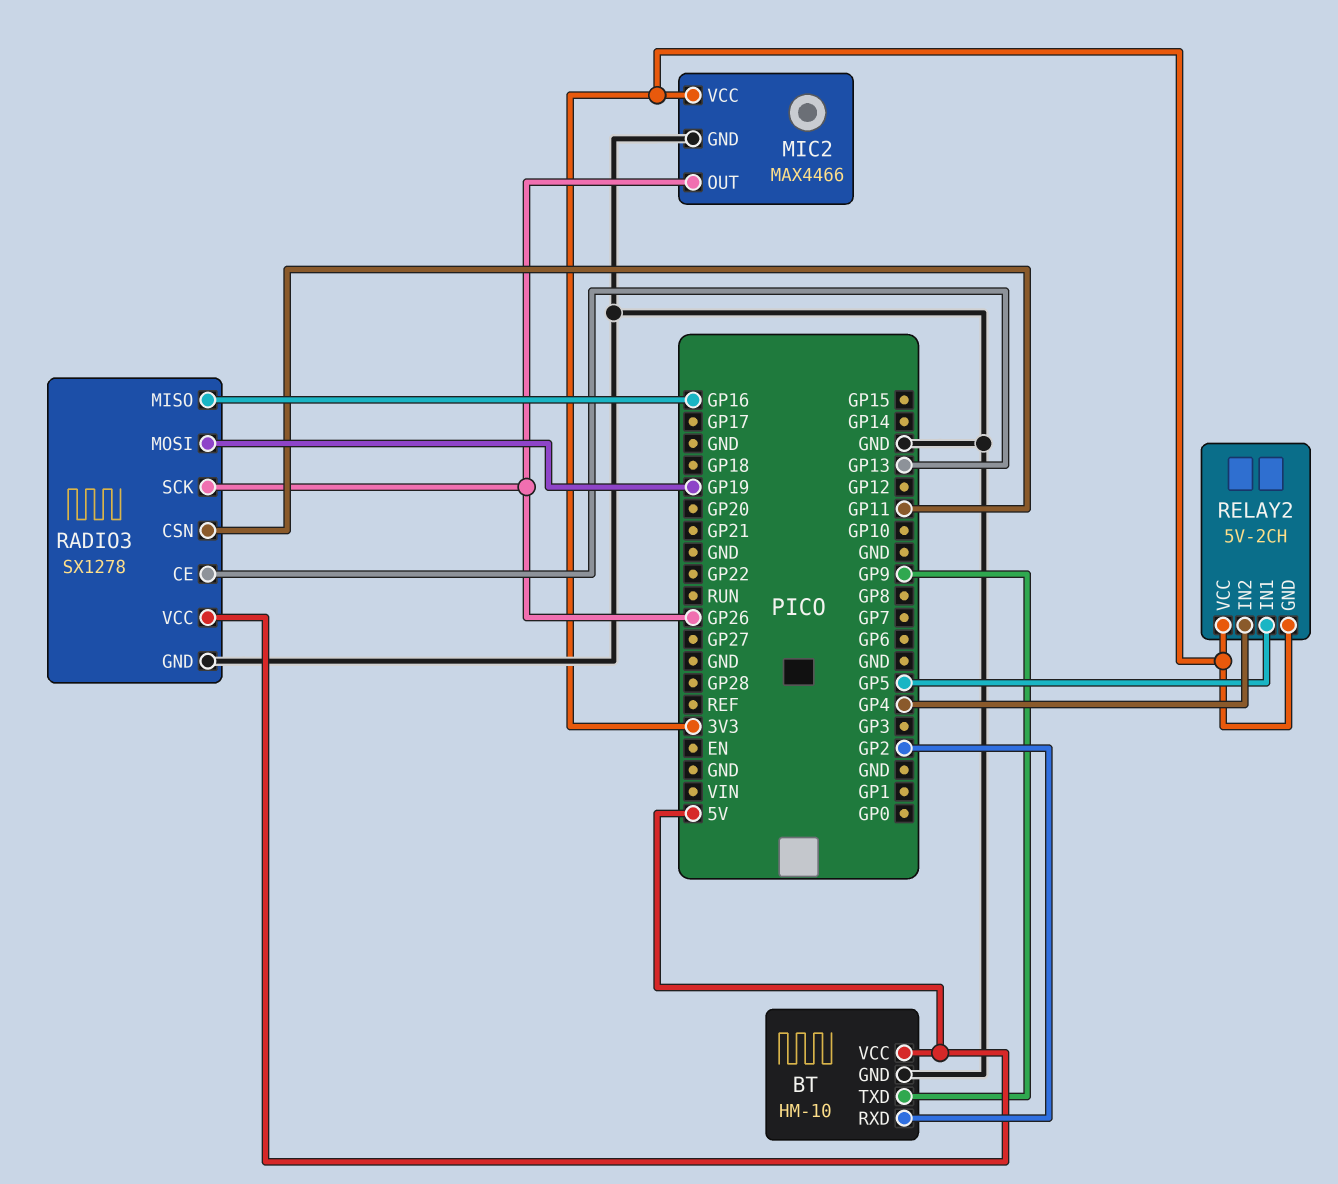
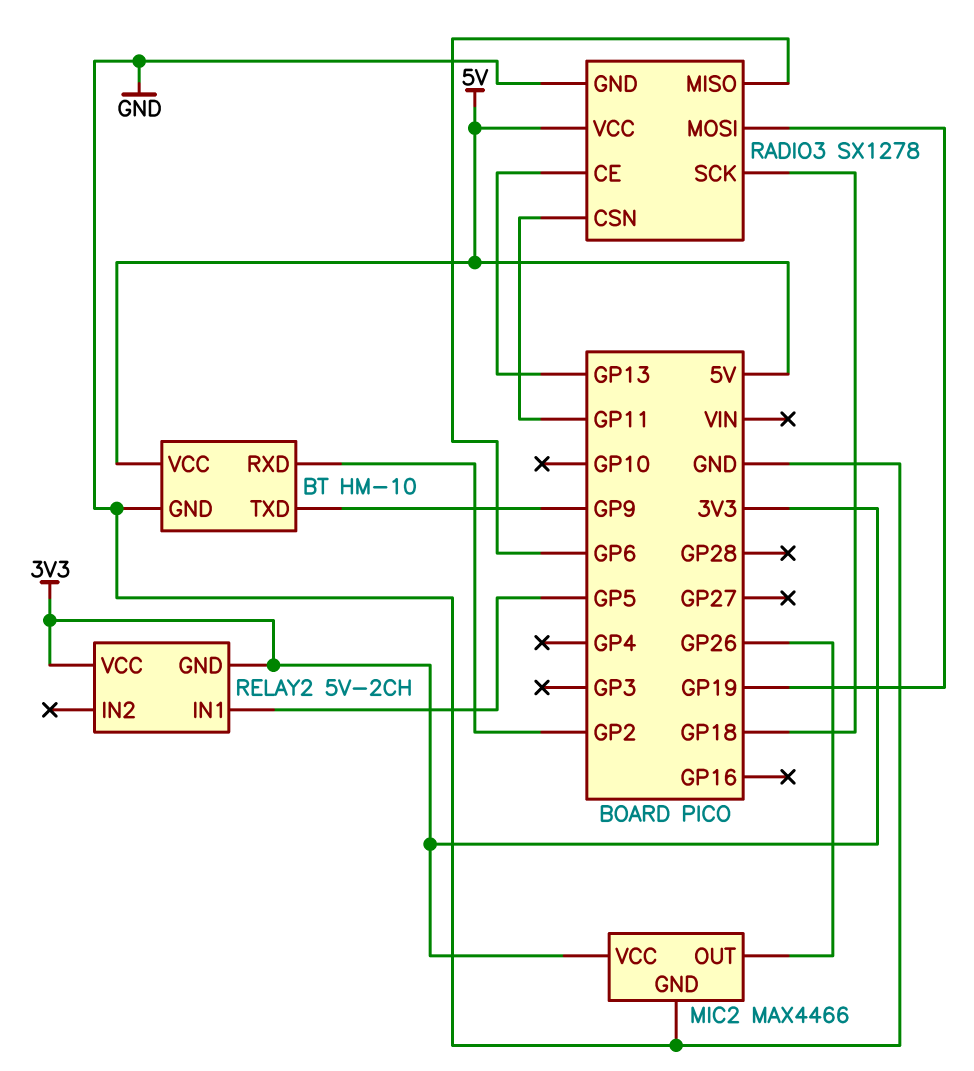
RADIO3 pin MISO: GP16 -> GP6
RADIO3 pin SCK: GP26 -> GP18
RELAY2 pin IN2: GP4 -> none

